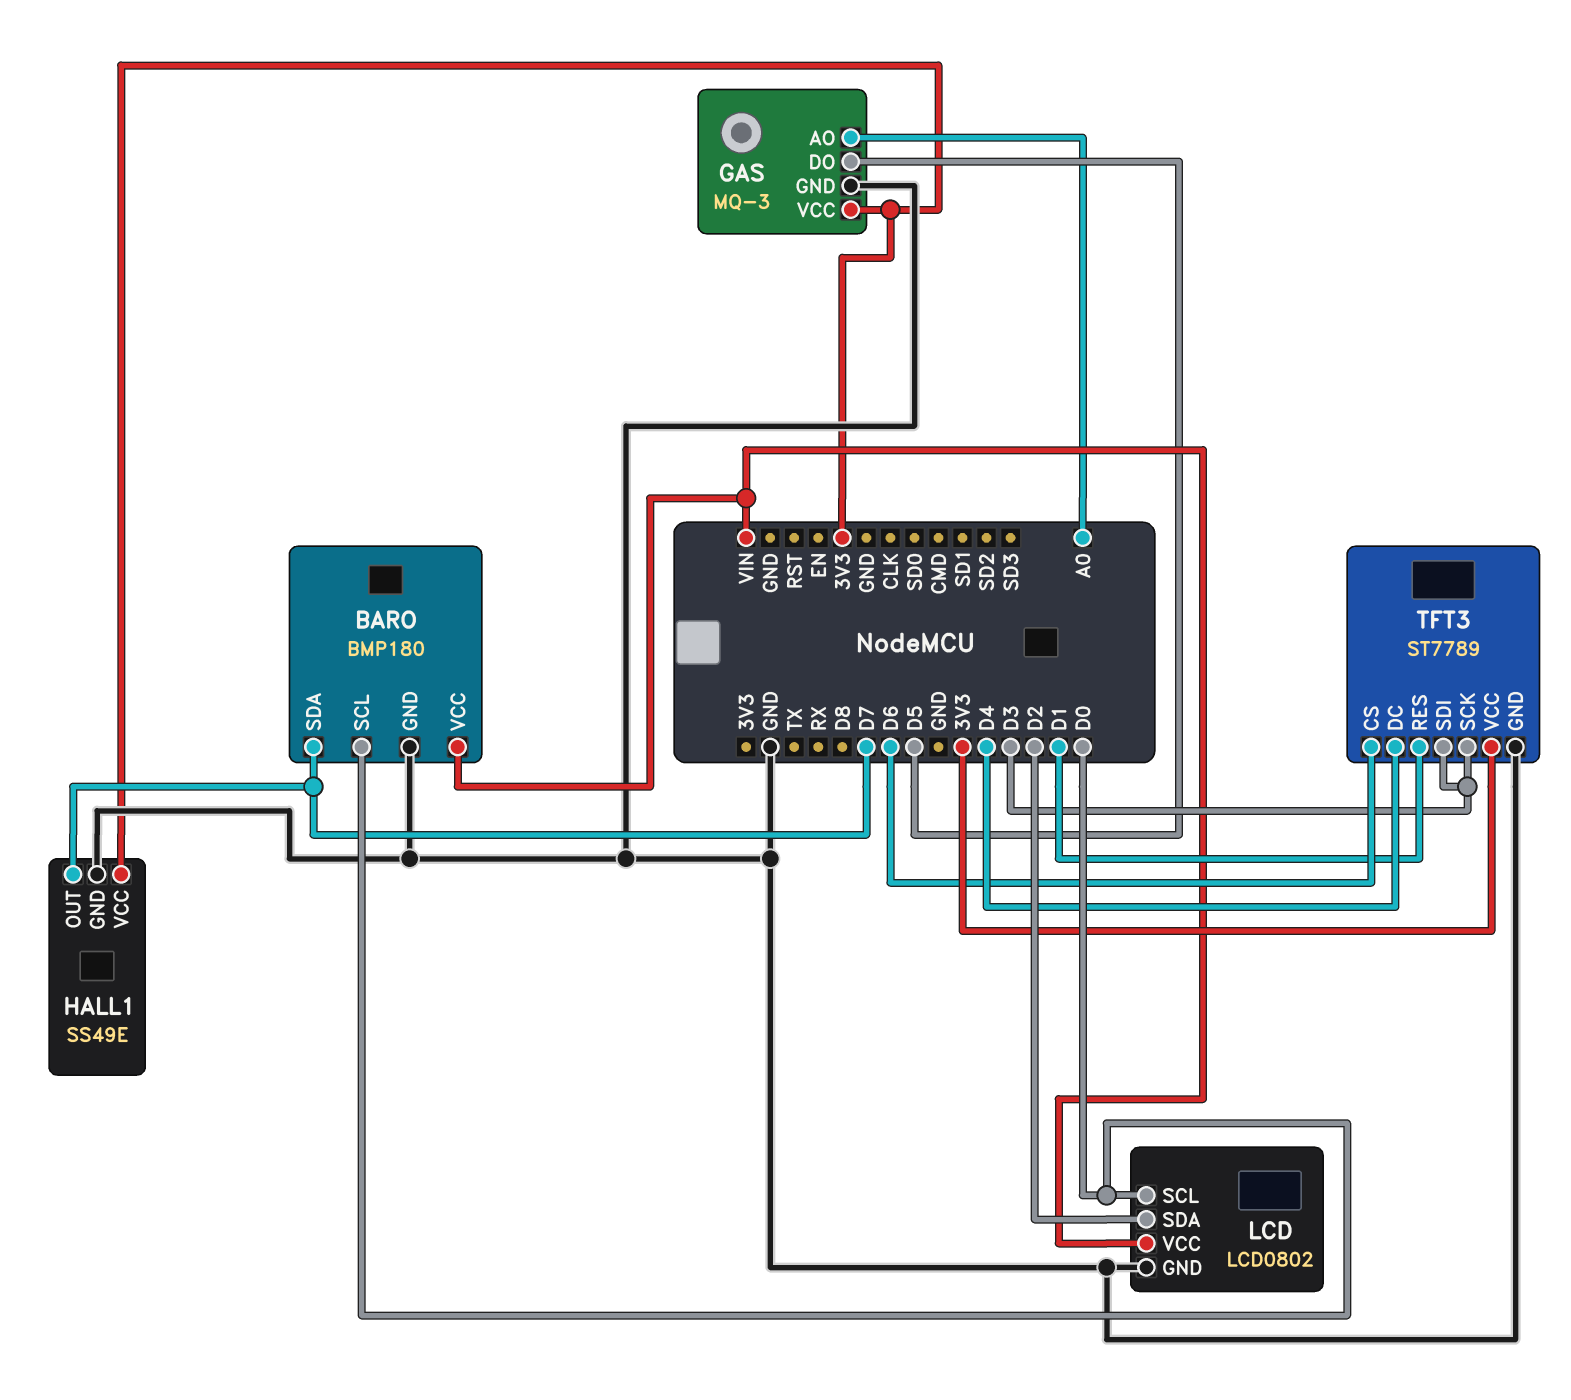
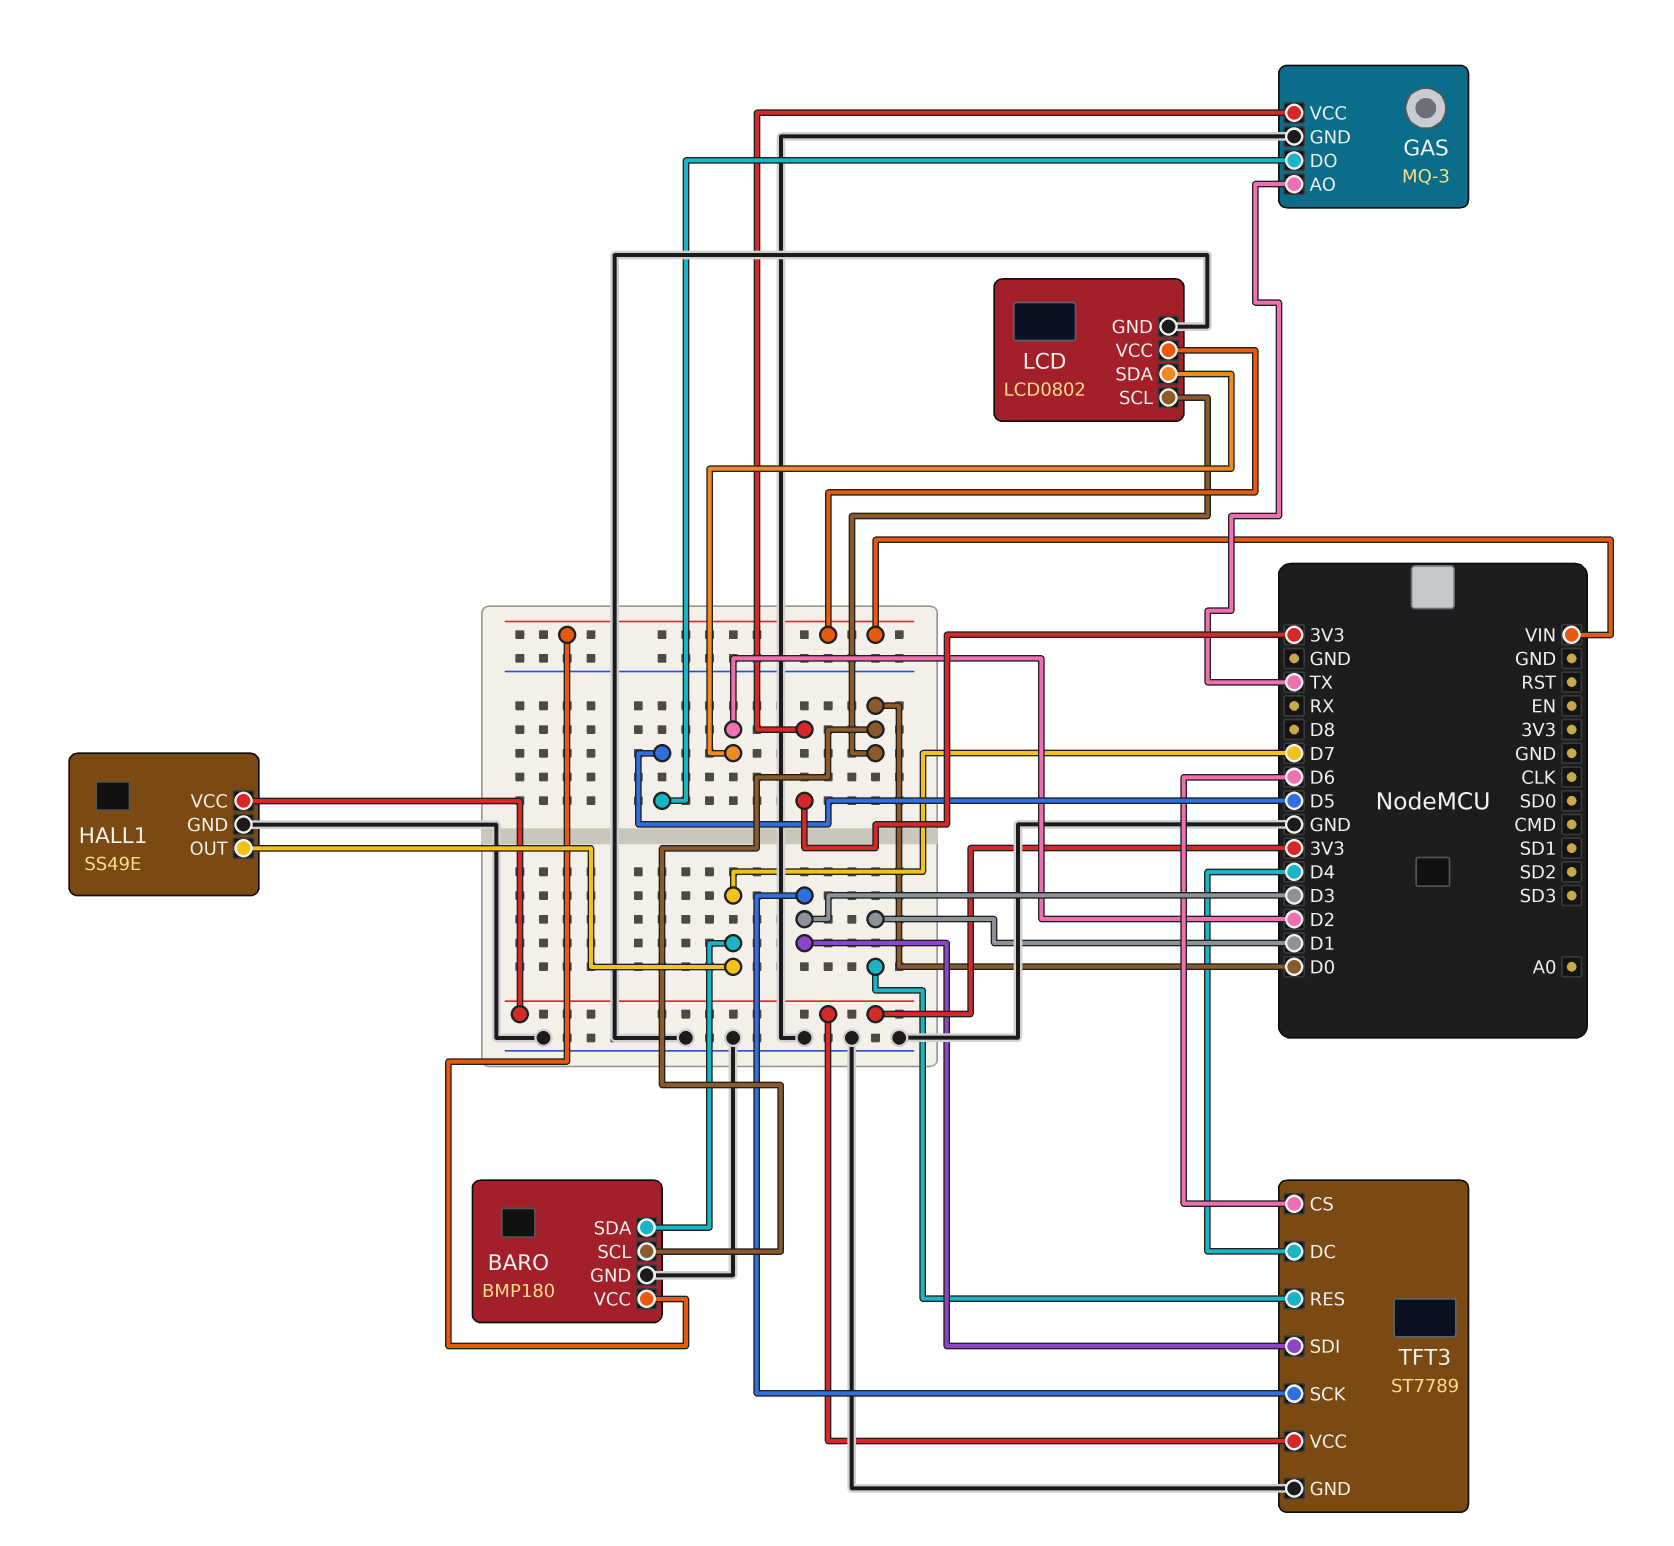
GAS pin AO: A0 -> TX

